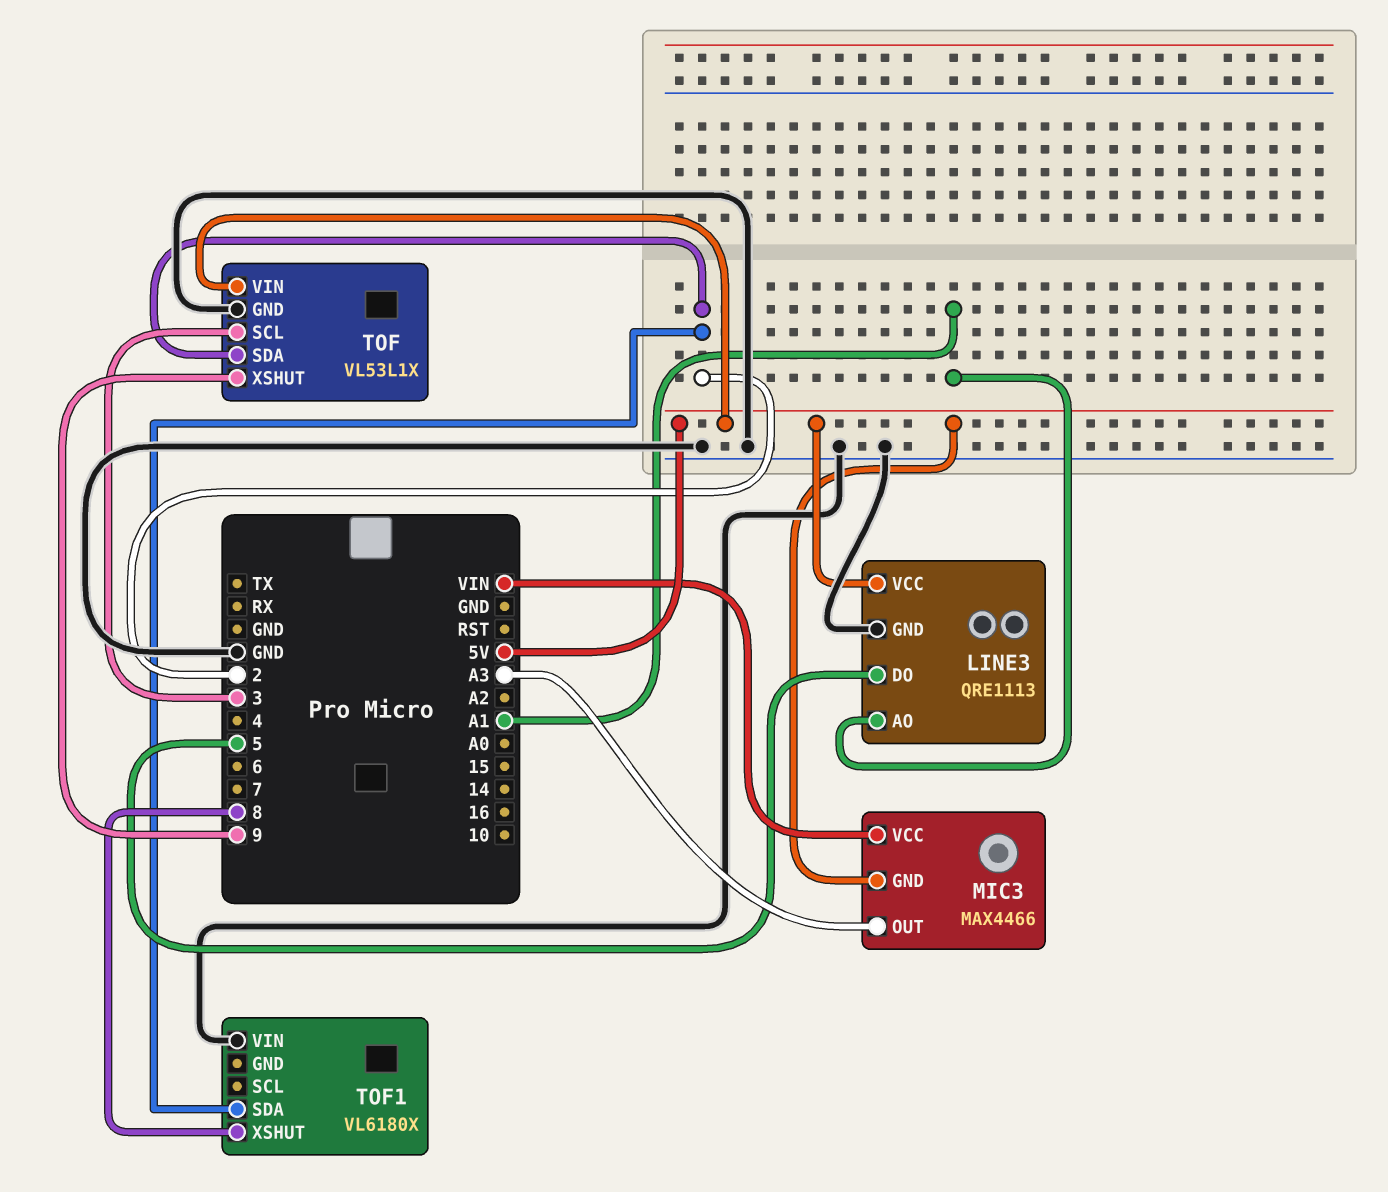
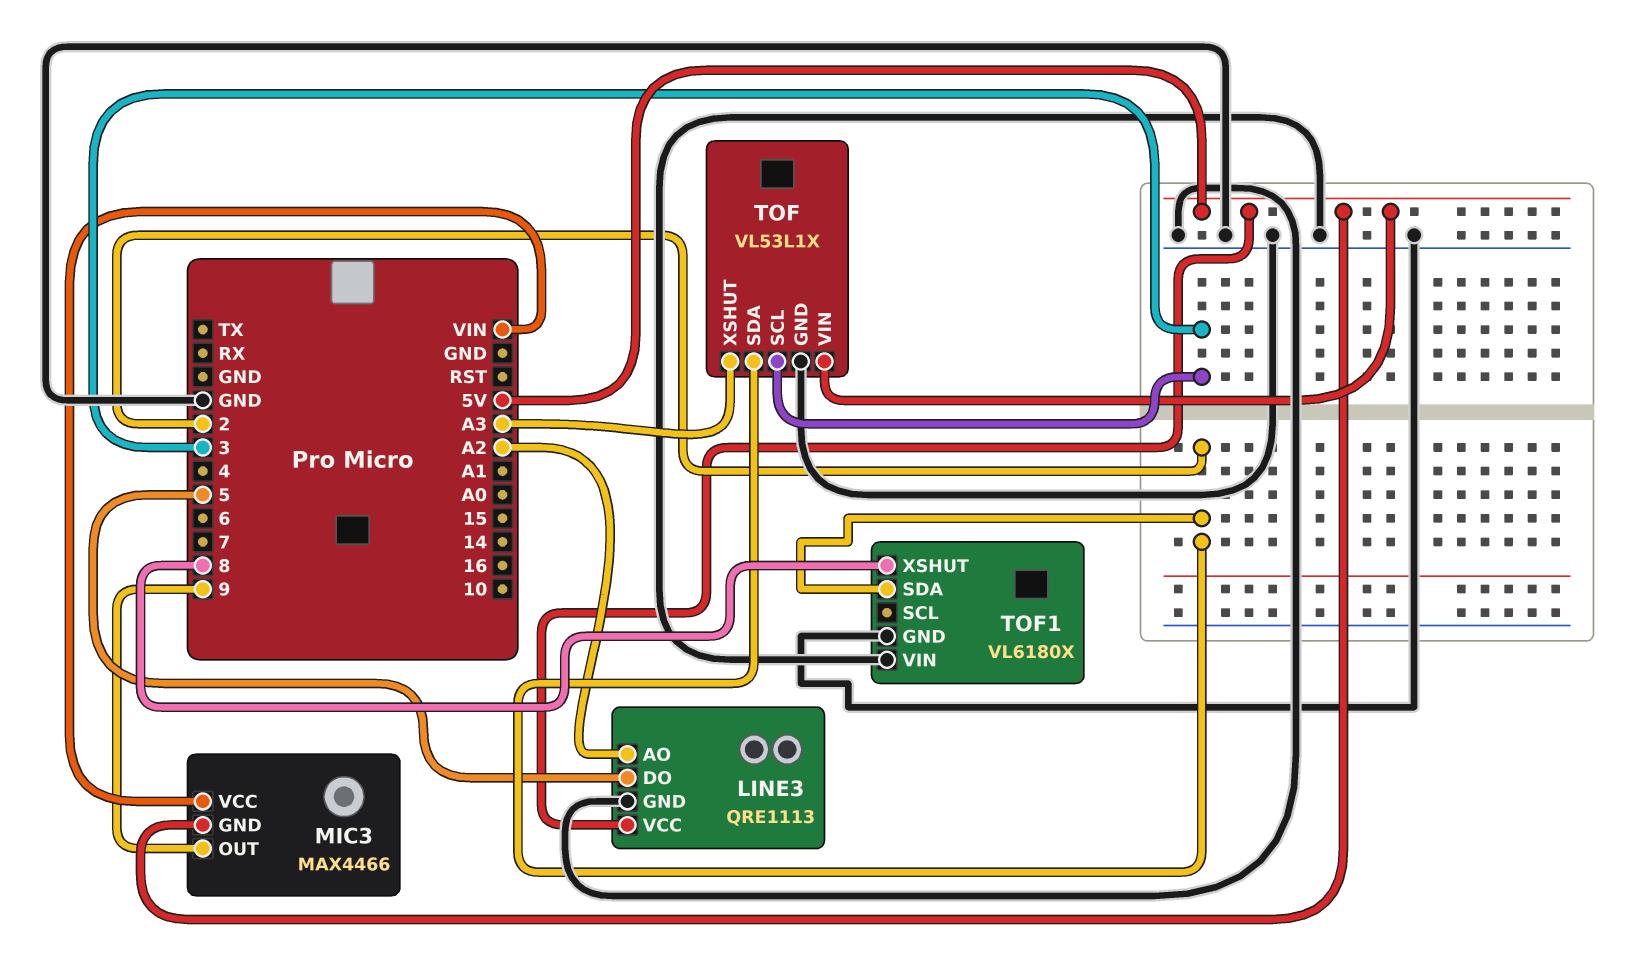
LINE3 pin AO: A1 -> A2
MIC3 pin OUT: A3 -> 9
TOF pin XSHUT: 9 -> A3
TOF1 pin GND: none -> GND

